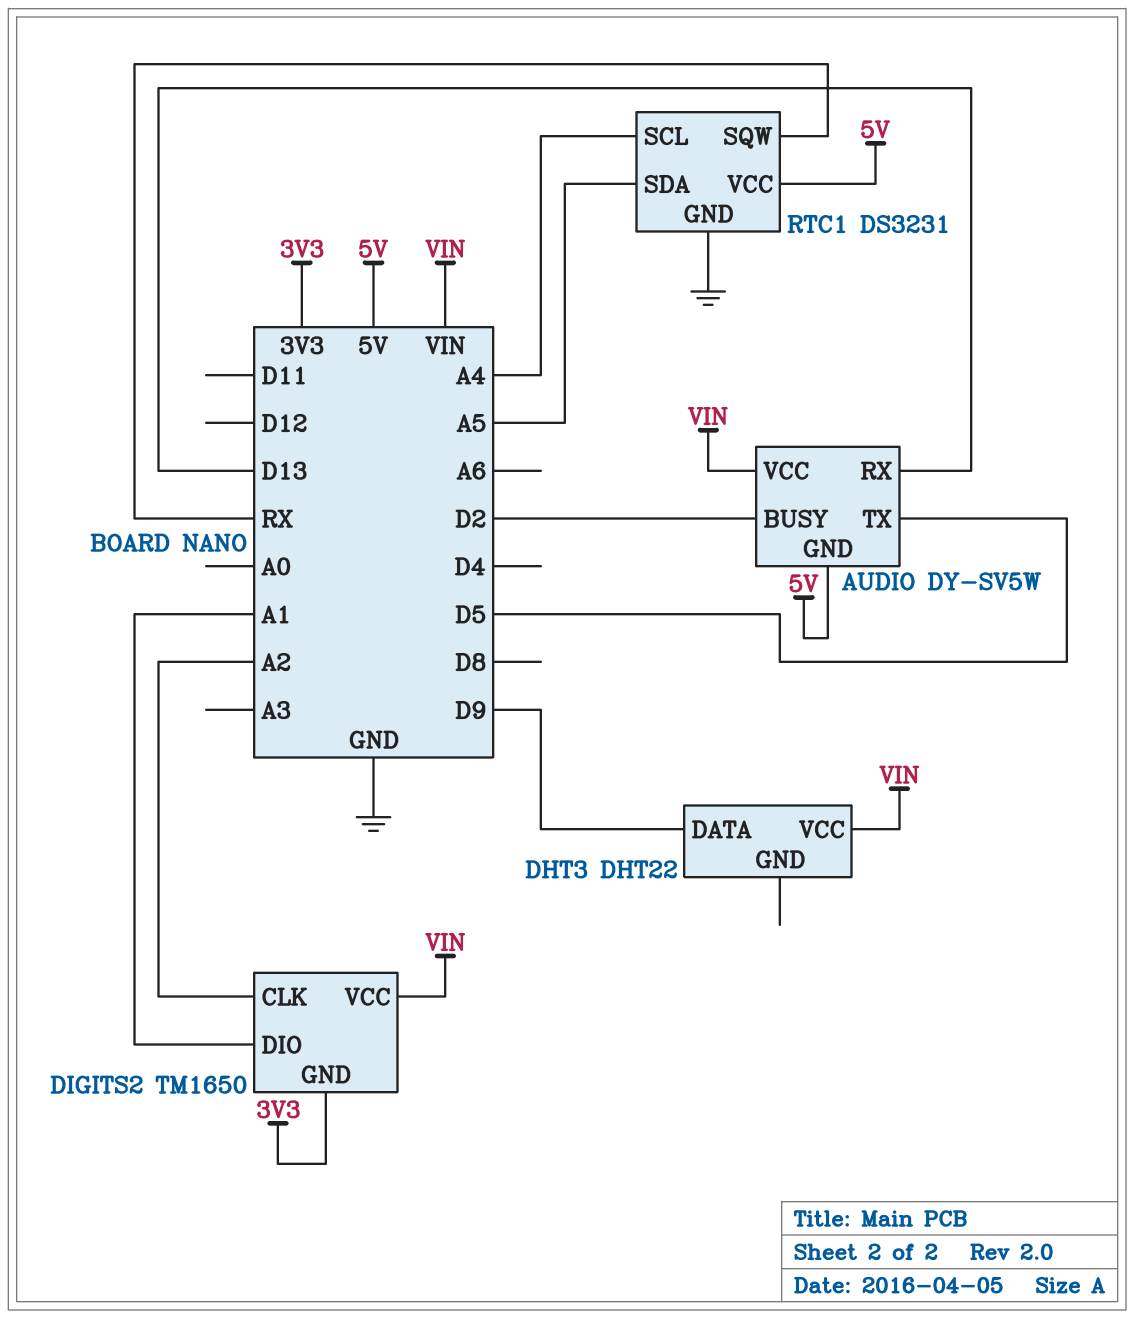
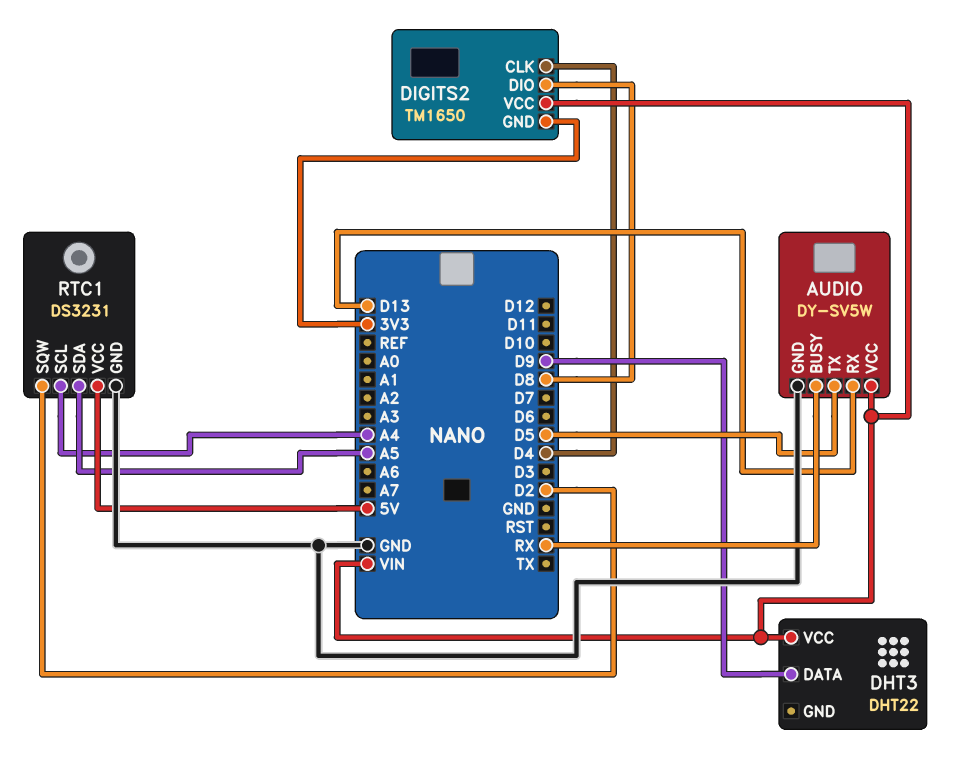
AUDIO pin BUSY: D2 -> RX
AUDIO pin GND: 5V -> GND
DIGITS2 pin CLK: A2 -> D4
DIGITS2 pin DIO: A1 -> D8
RTC1 pin SQW: RX -> D2

